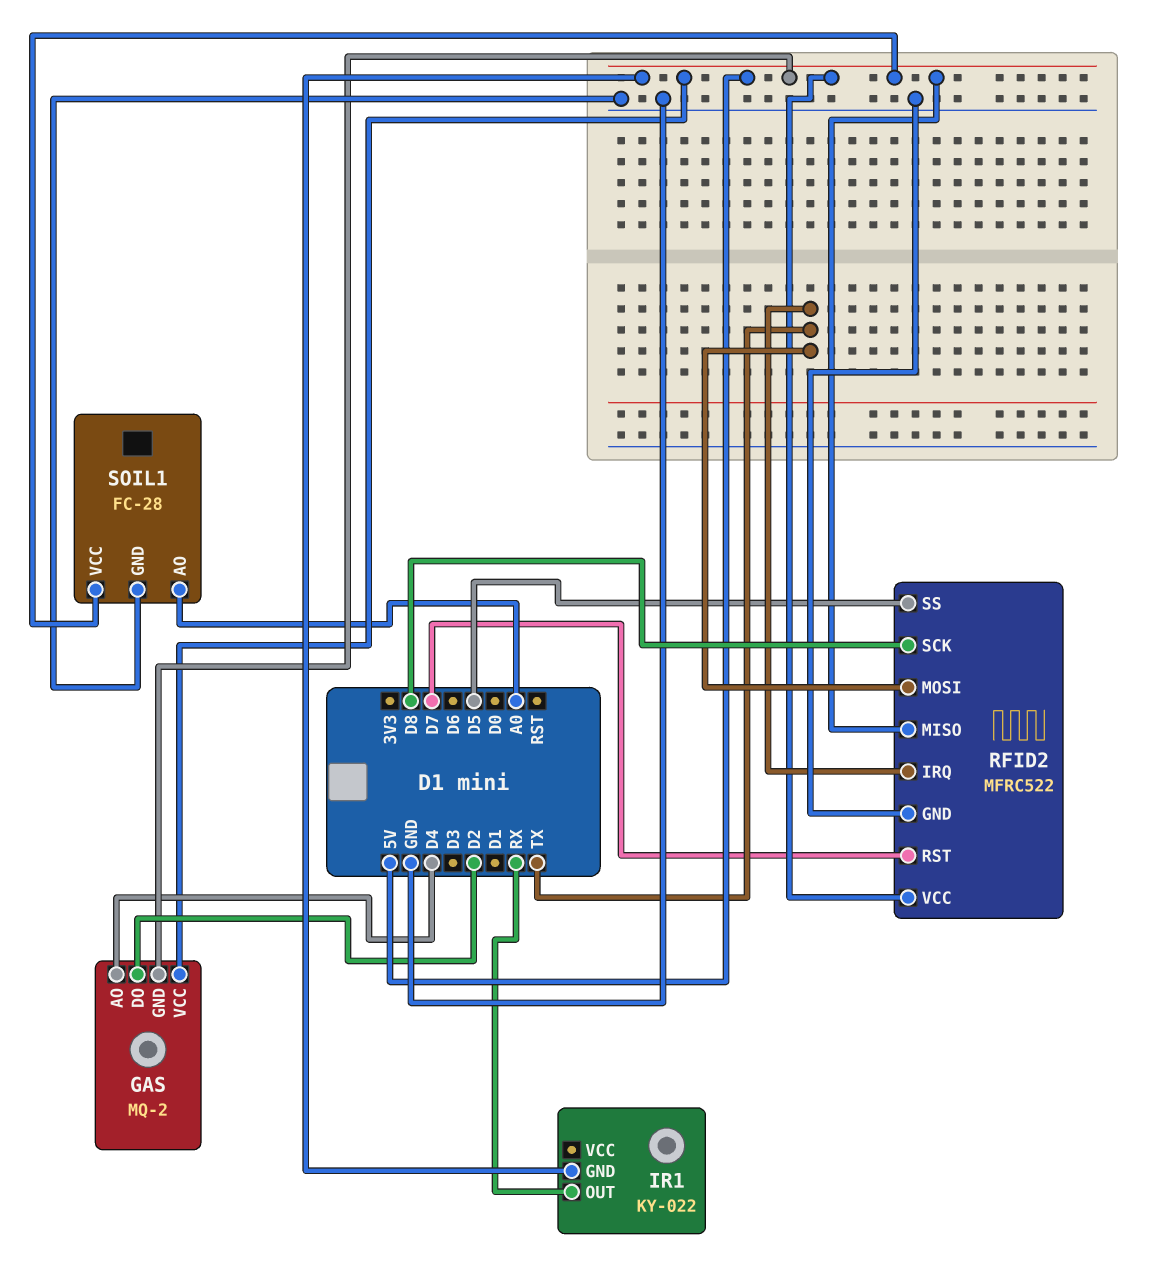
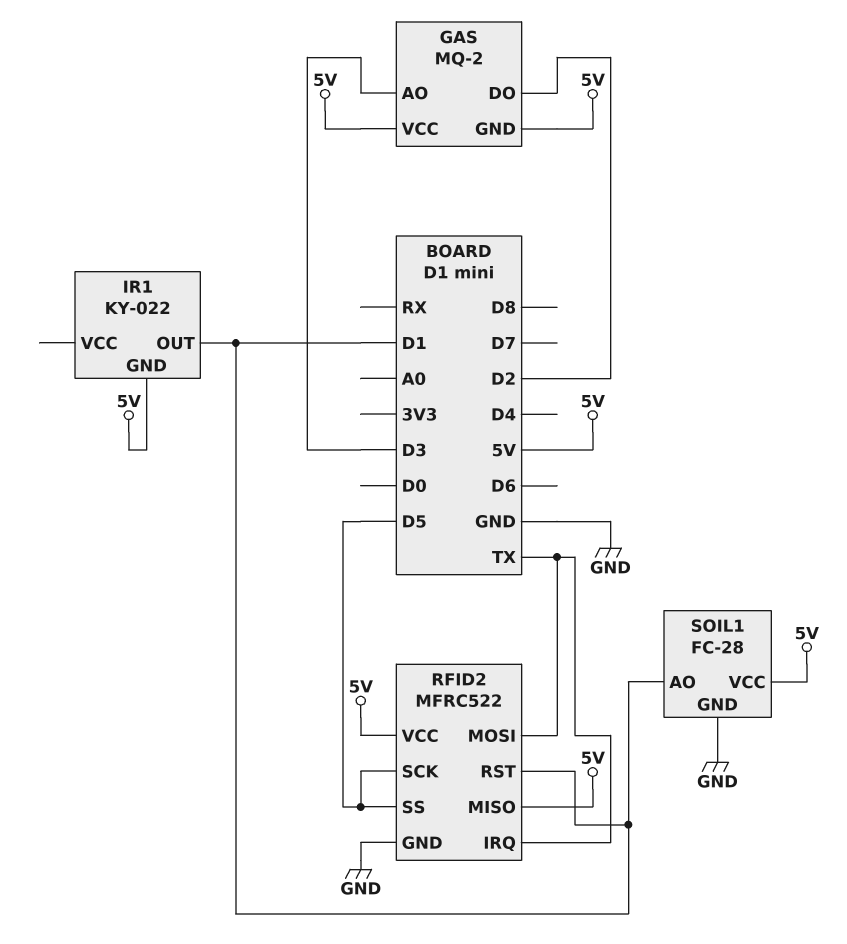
GAS pin AO: D4 -> D3
IR1 pin OUT: RX -> D1
RFID2 pin RST: D7 -> D1
RFID2 pin SCK: D8 -> D5
SOIL1 pin AO: A0 -> D1

